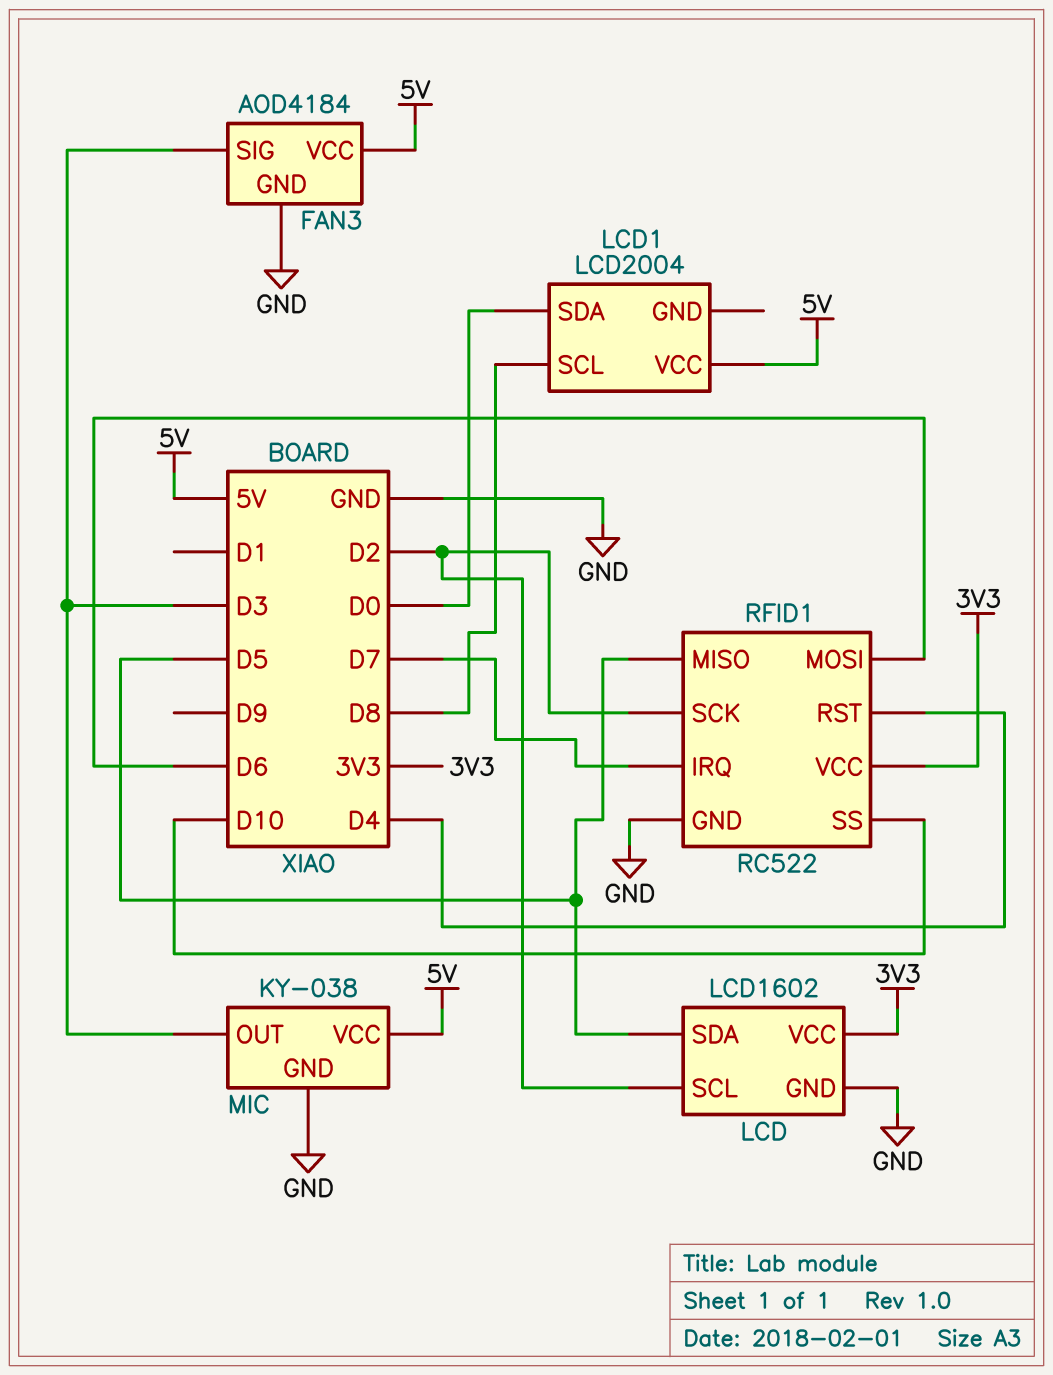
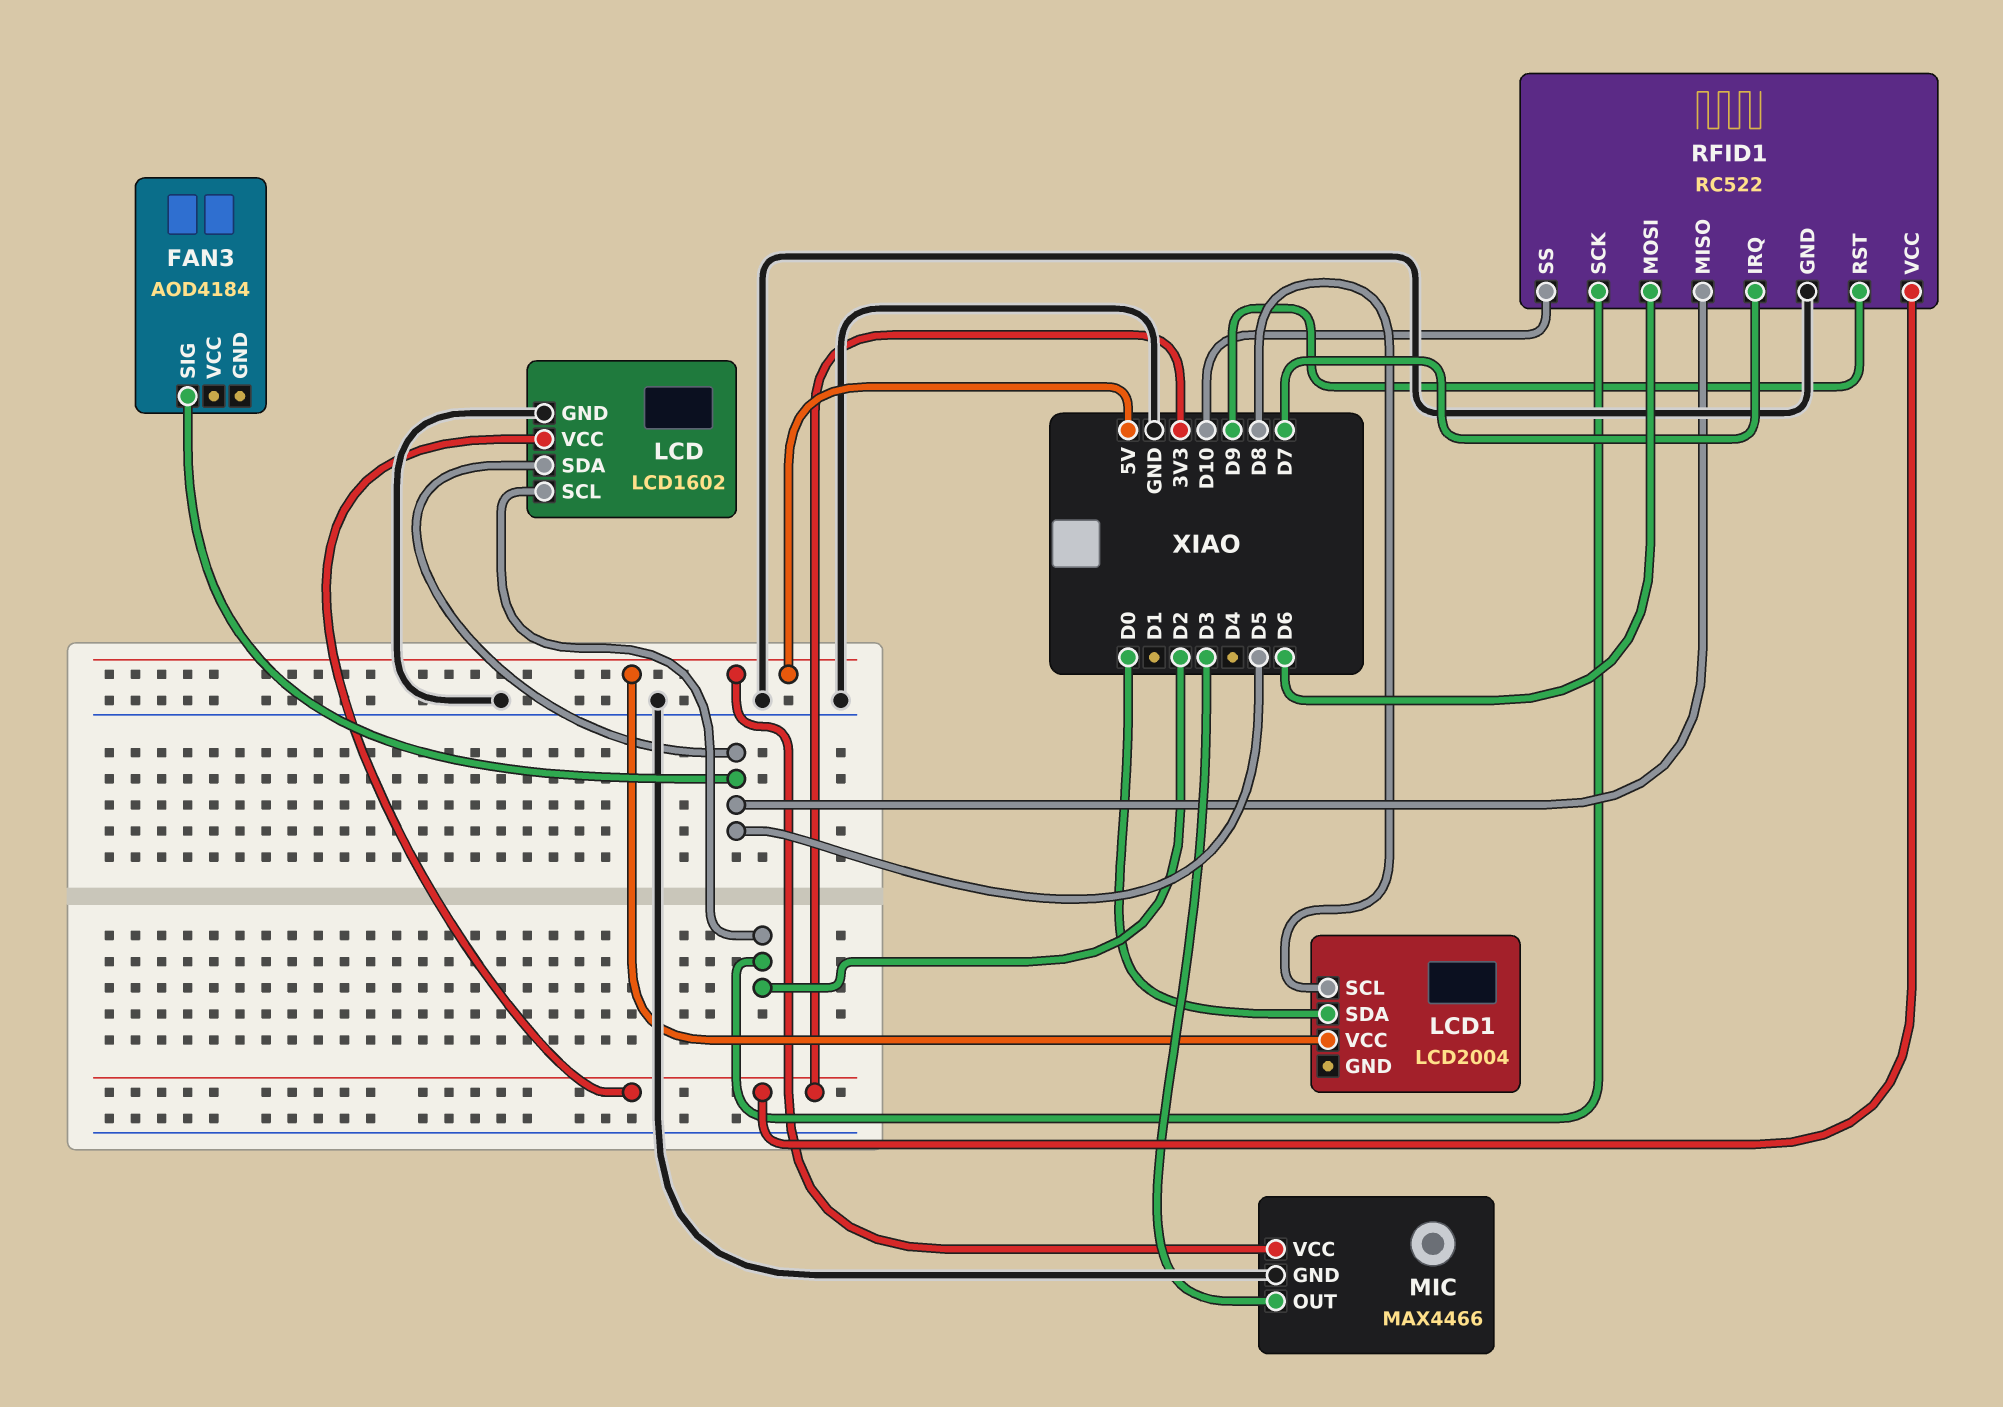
FAN3 pin GND: GND -> none
FAN3 pin SIG: D3 -> D5
FAN3 pin VCC: 5V -> none
MIC: KY-038 -> MAX4466
RFID1 pin RST: D4 -> D9

